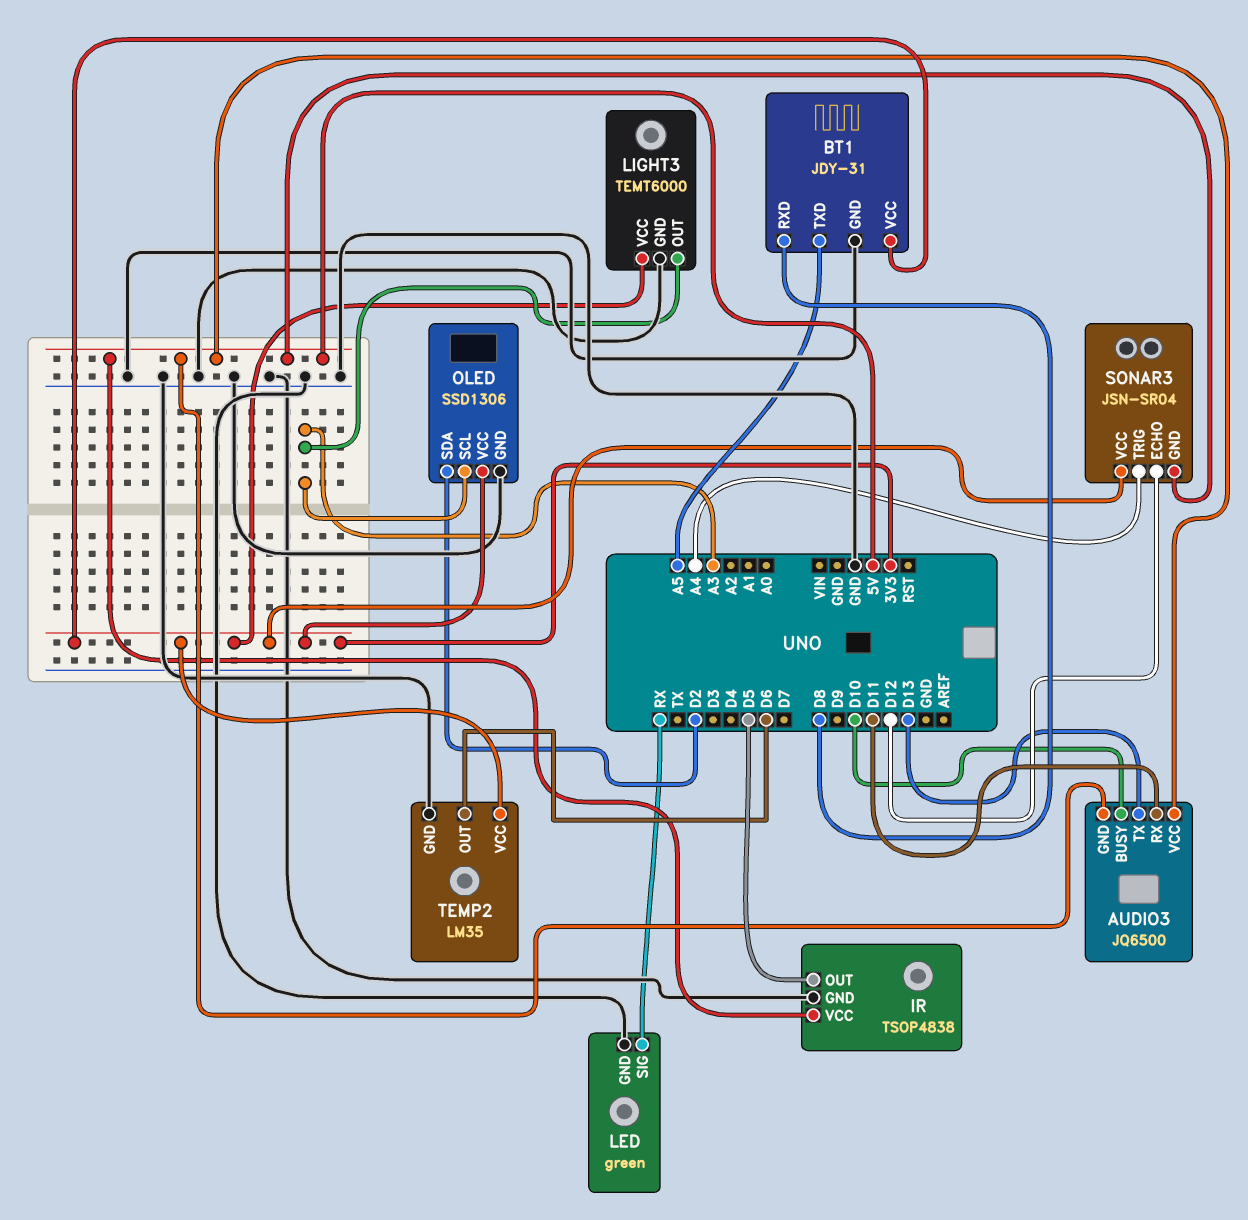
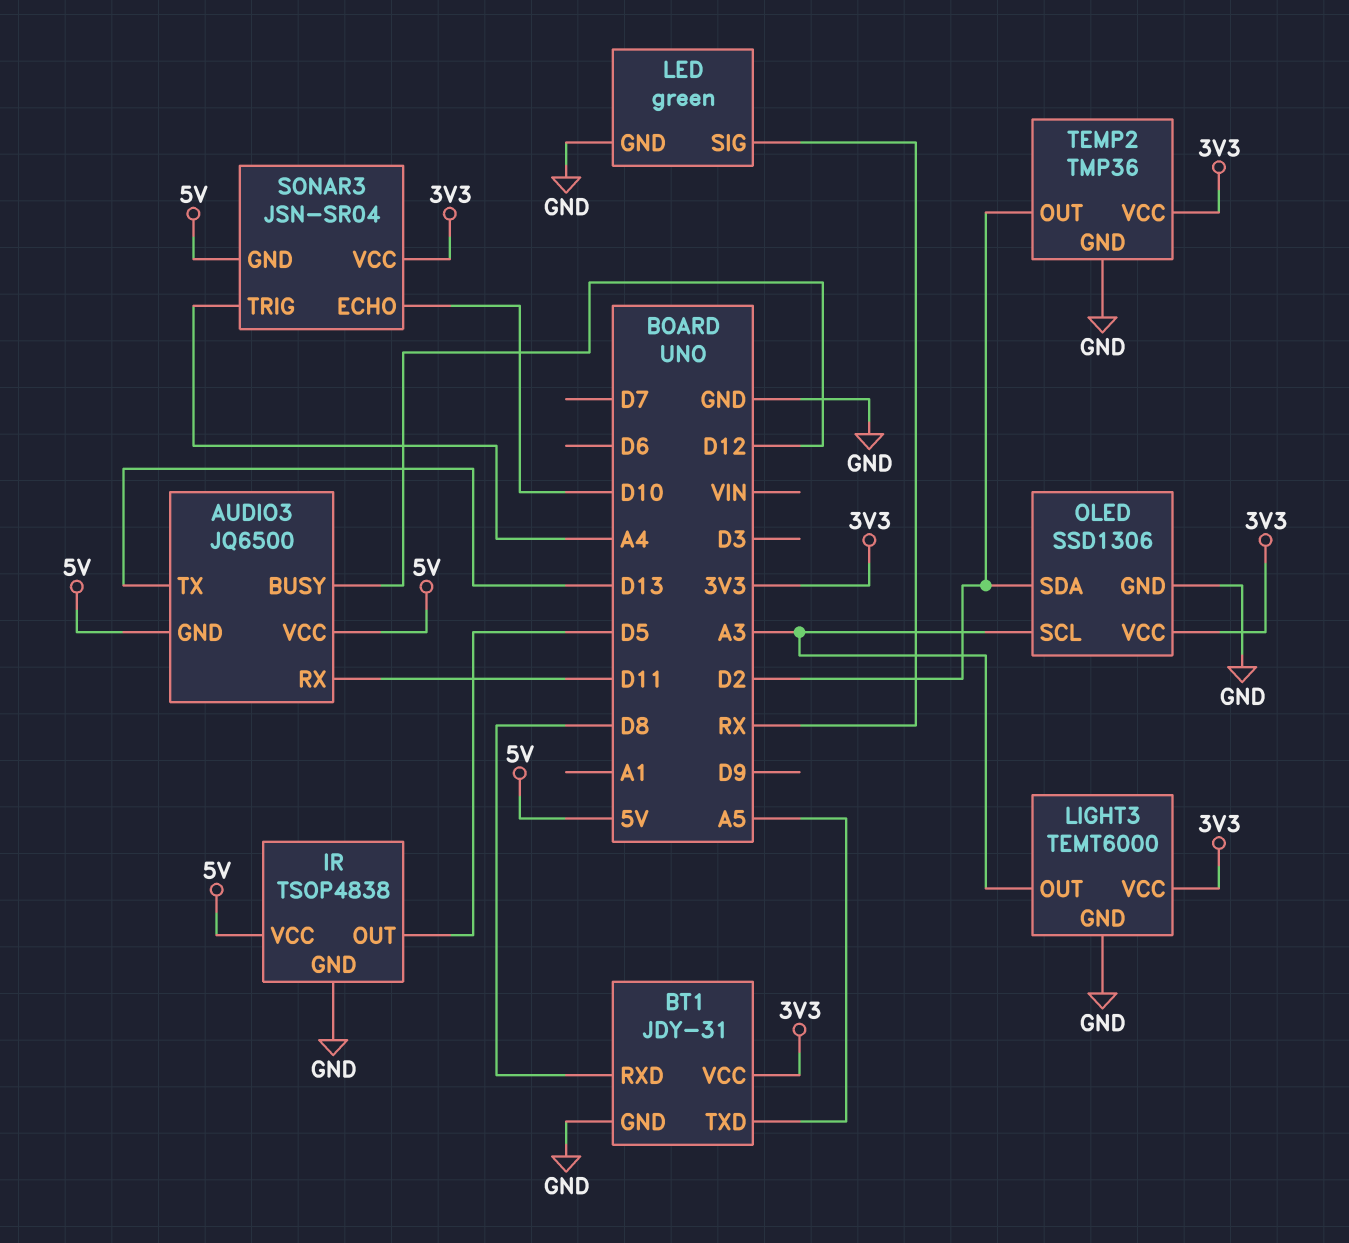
AUDIO3 pin BUSY: D10 -> D12
SONAR3 pin ECHO: D12 -> D10
TEMP2: LM35 -> TMP36
TEMP2 pin OUT: D6 -> D2

